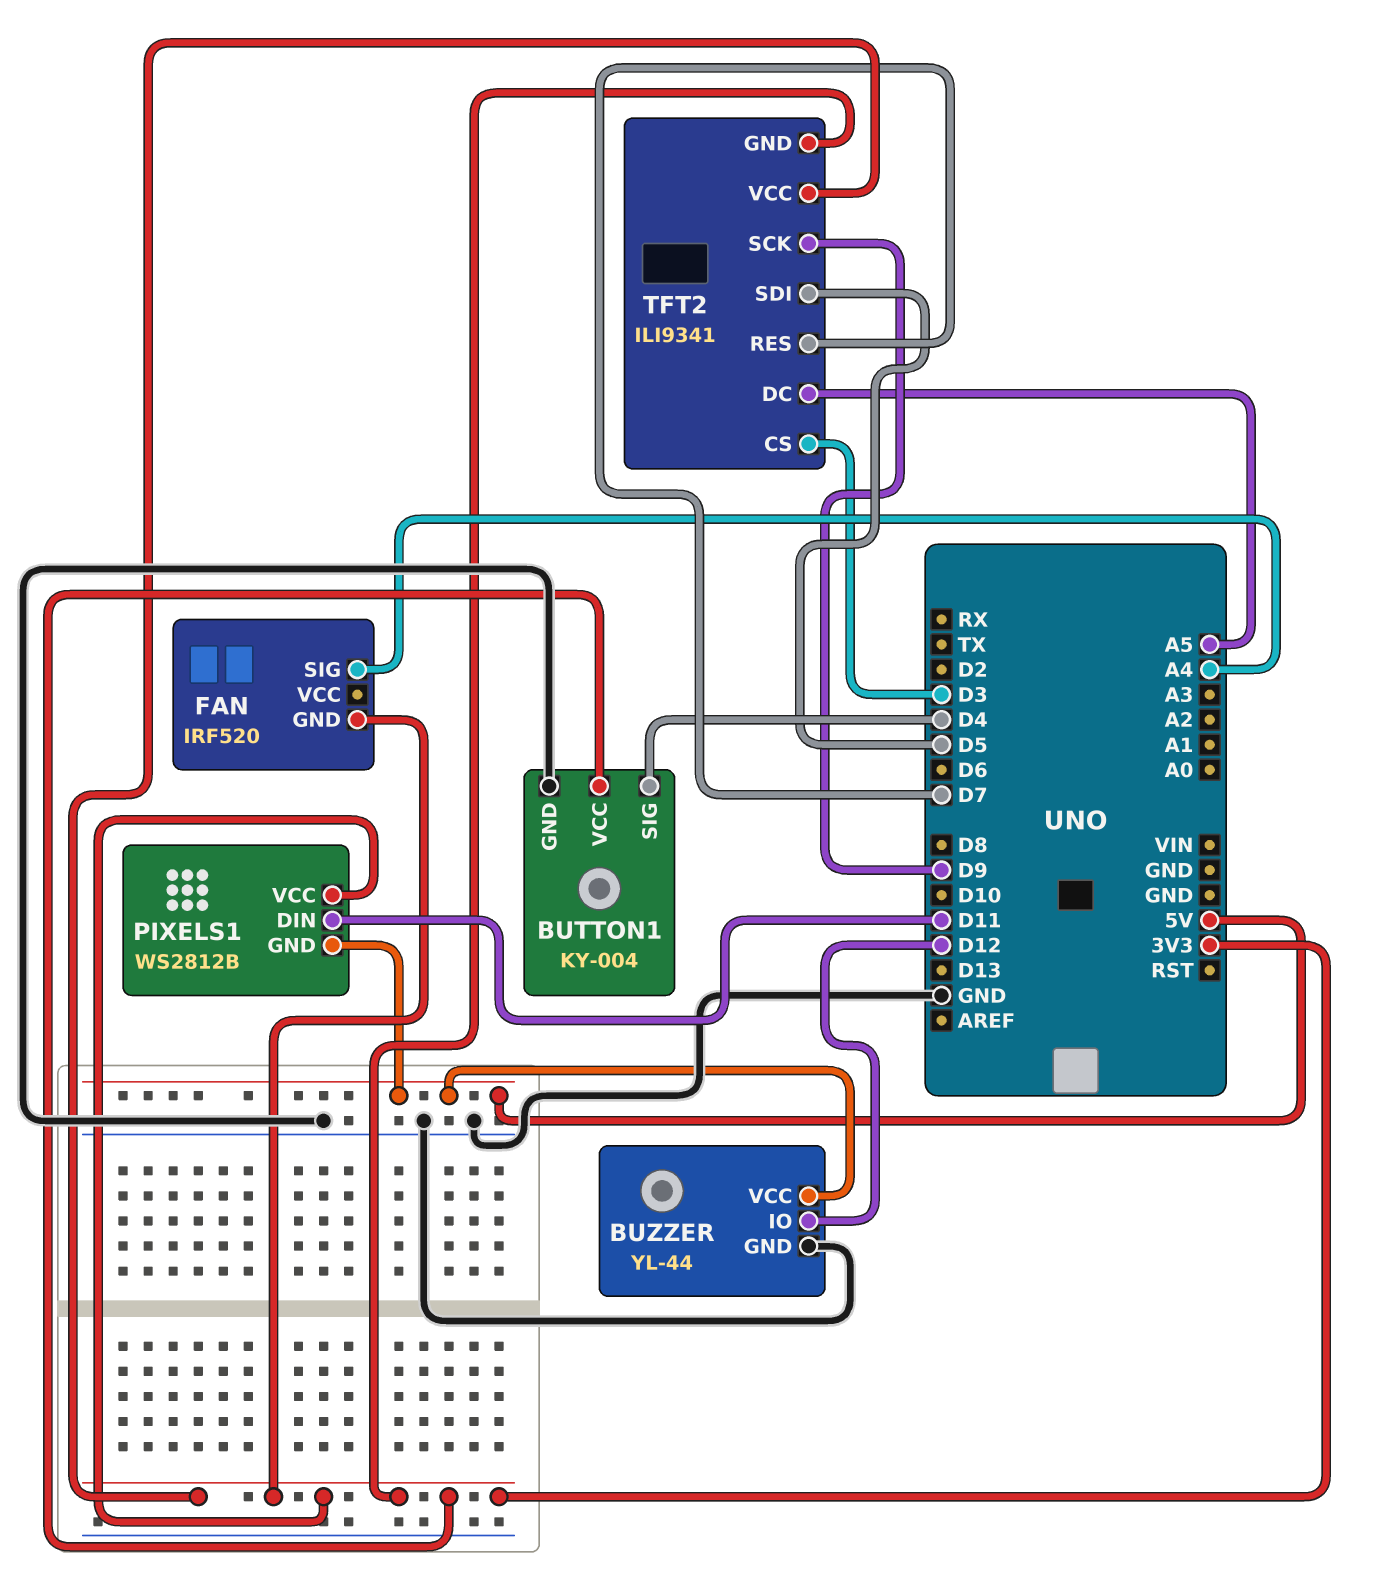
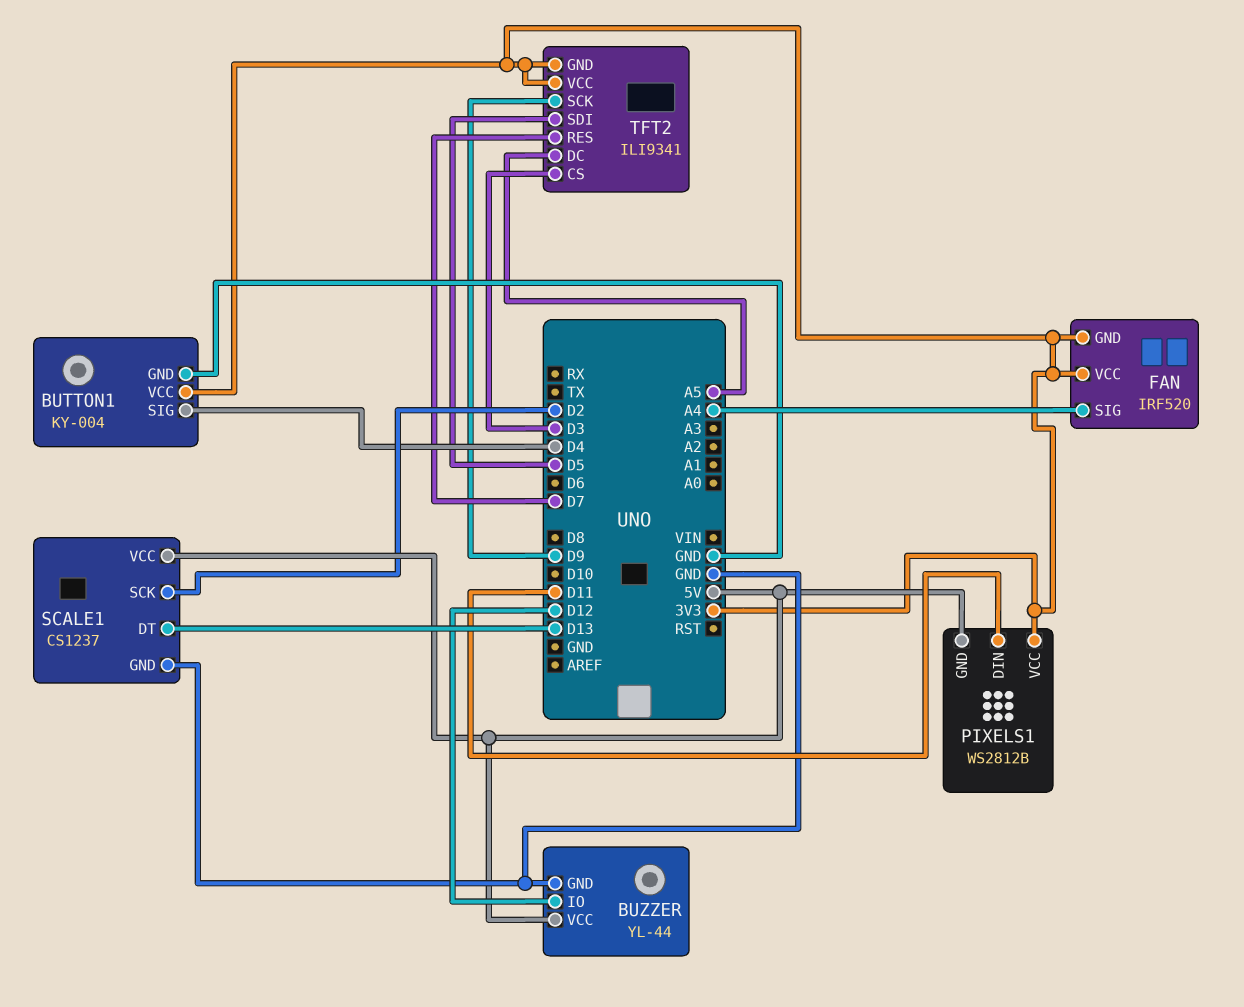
FAN pin VCC: none -> 3V3
SCALE1: none -> CS1237
SCALE1 pin DT: none -> D13
SCALE1 pin GND: none -> GND
SCALE1 pin SCK: none -> D2
SCALE1 pin VCC: none -> 5V

